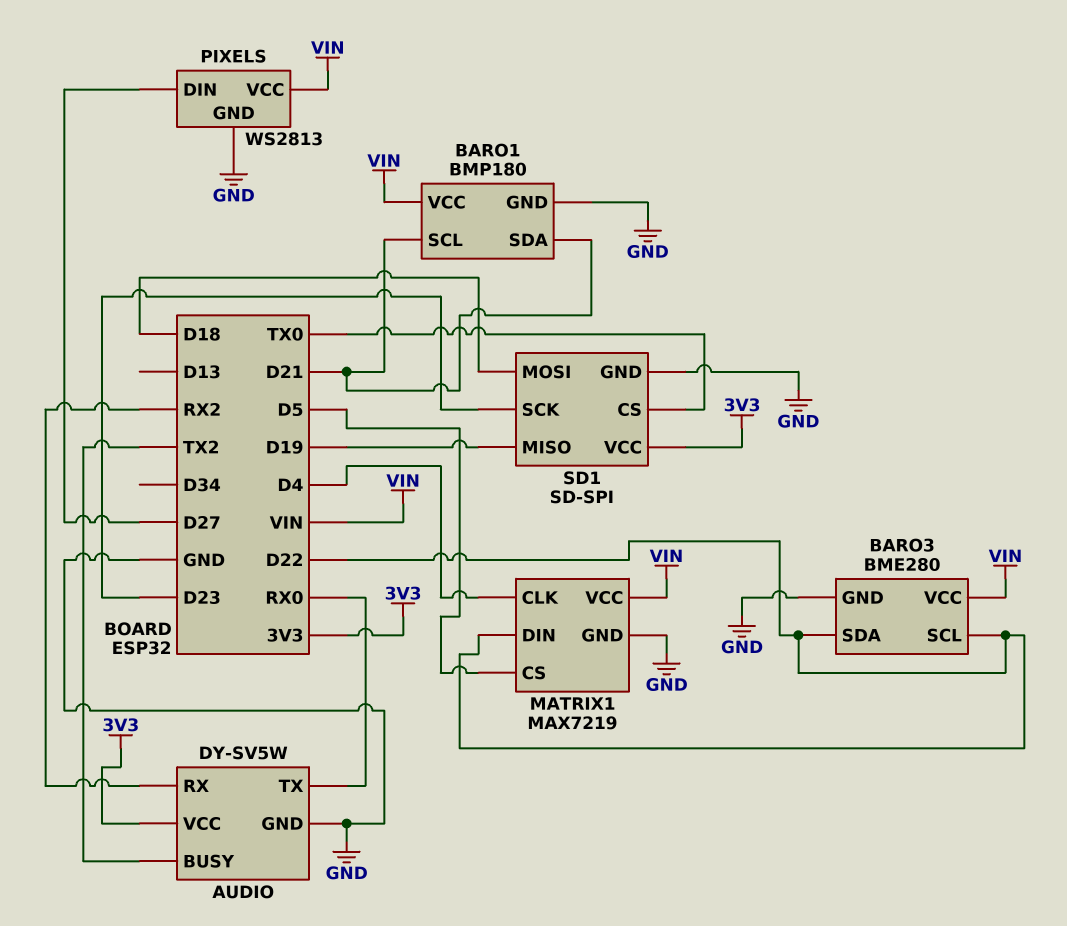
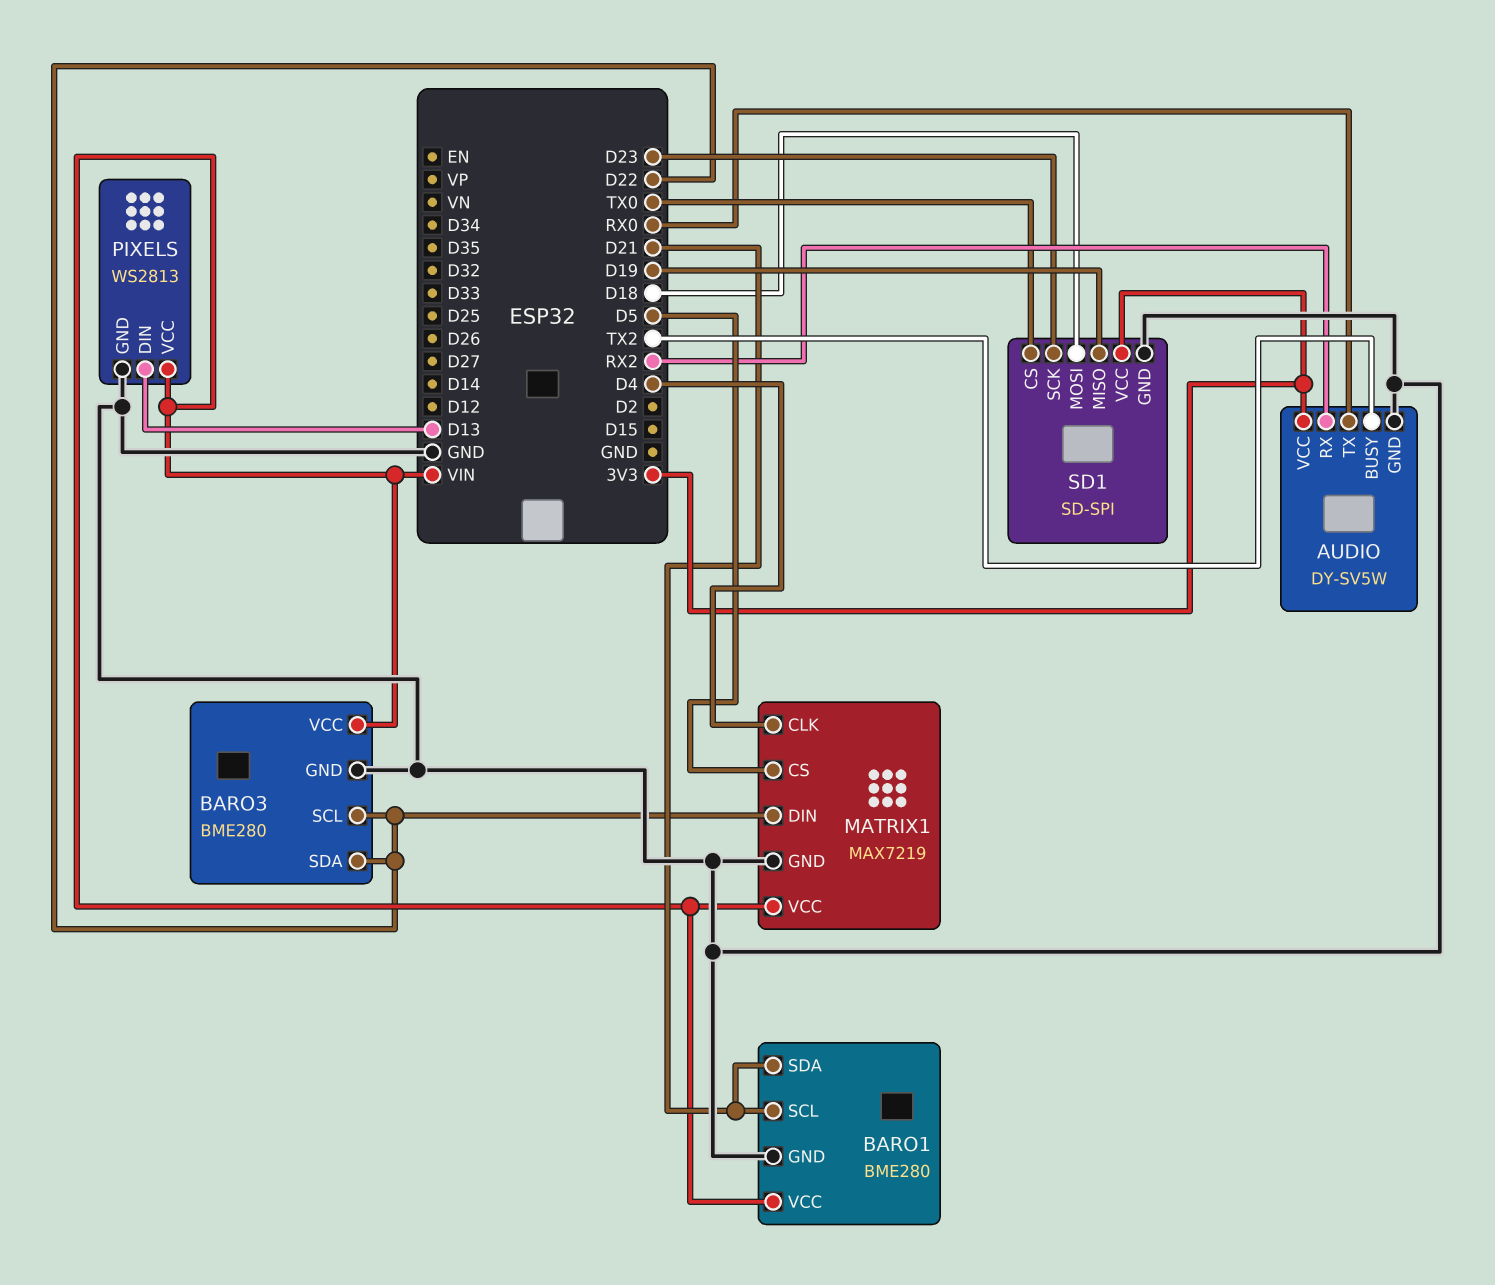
BARO1: BMP180 -> BME280
PIXELS pin DIN: D27 -> D13

